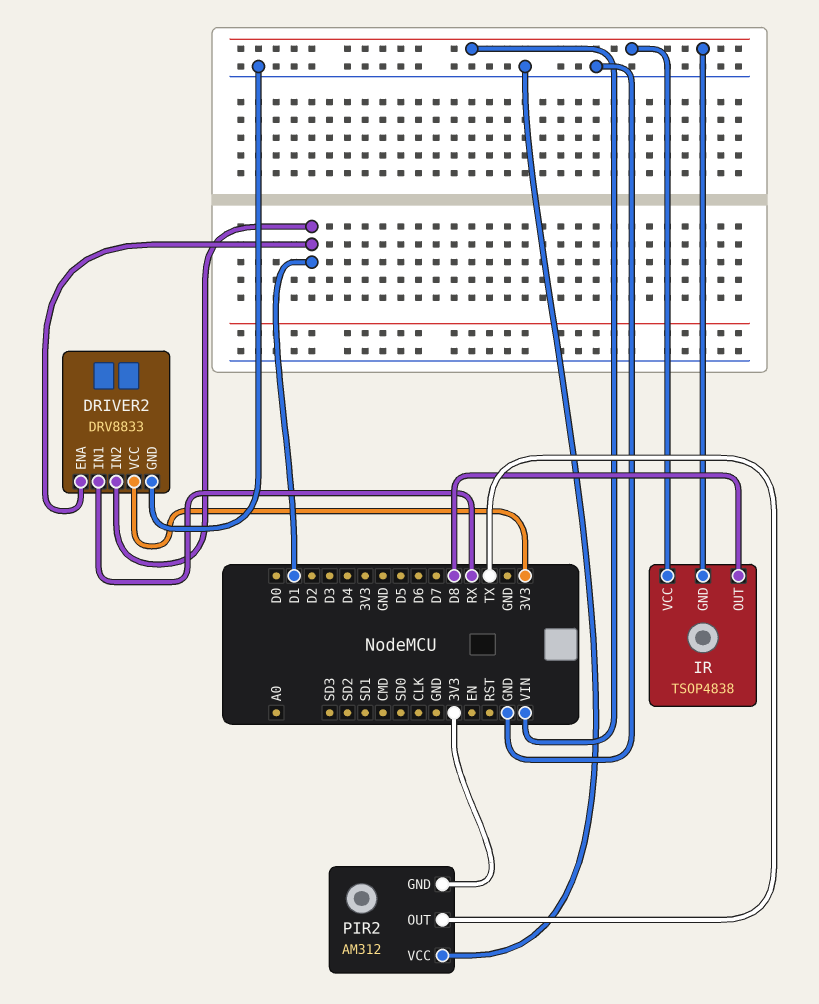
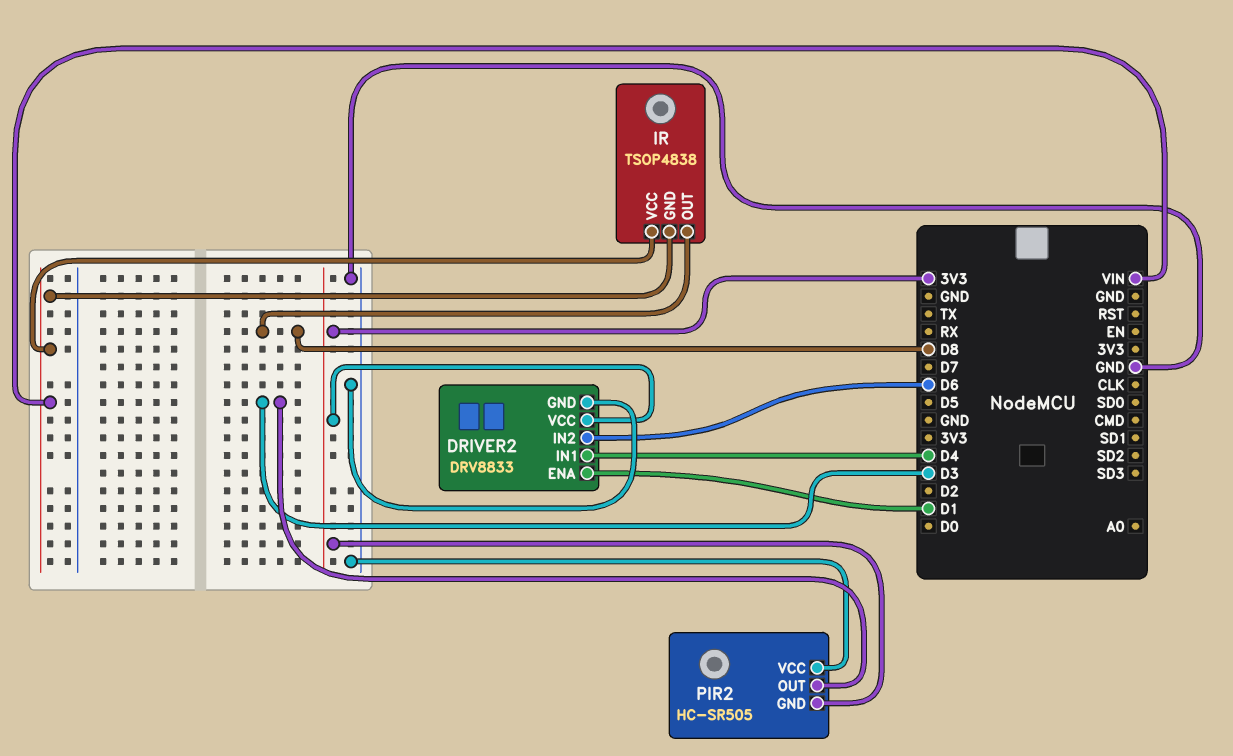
DRIVER2 pin IN1: RX -> D4
DRIVER2 pin IN2: D1 -> D6
PIR2: AM312 -> HC-SR505
PIR2 pin OUT: TX -> D3

